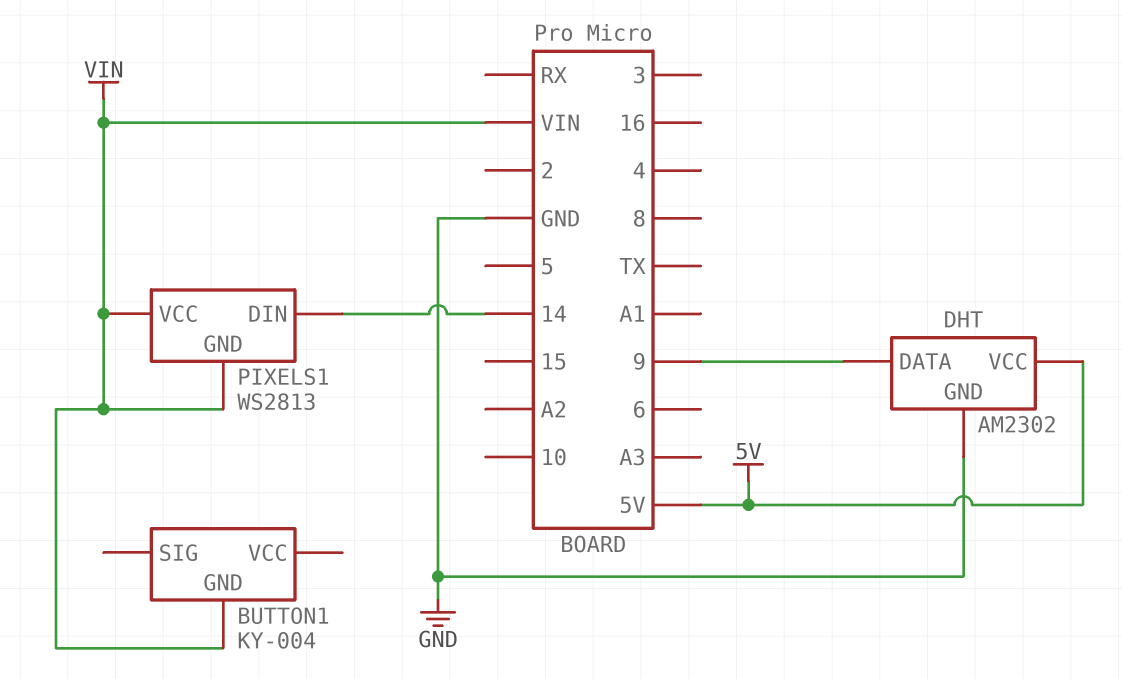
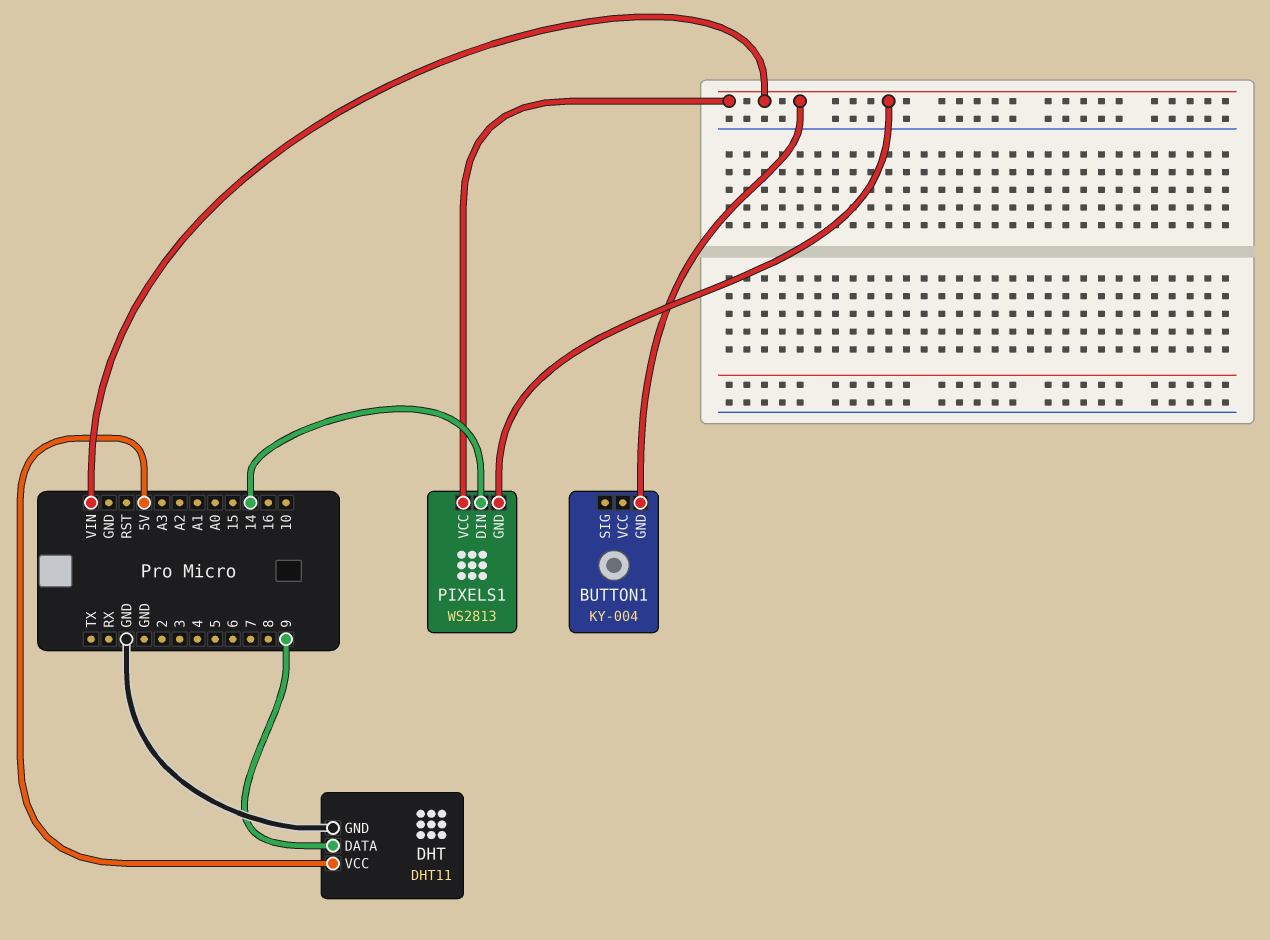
DHT: AM2302 -> DHT11

